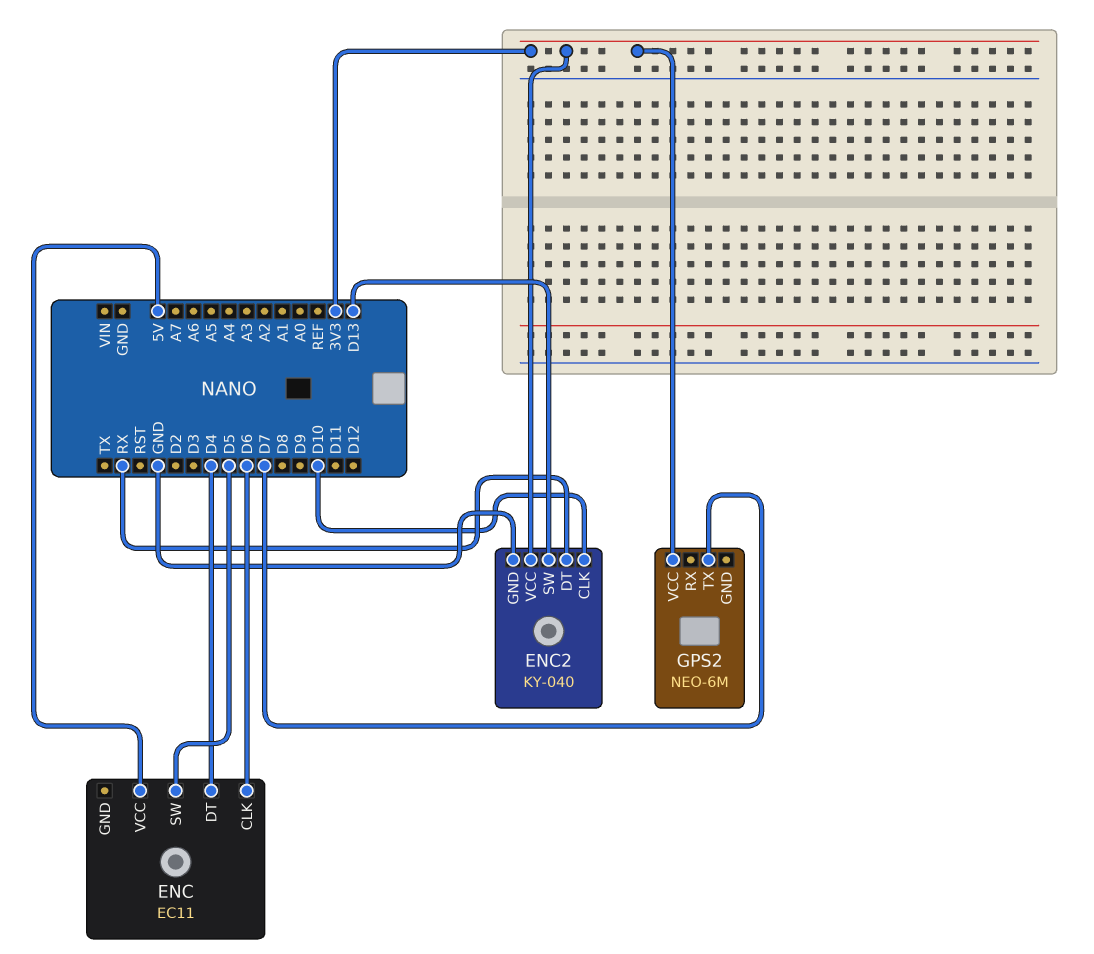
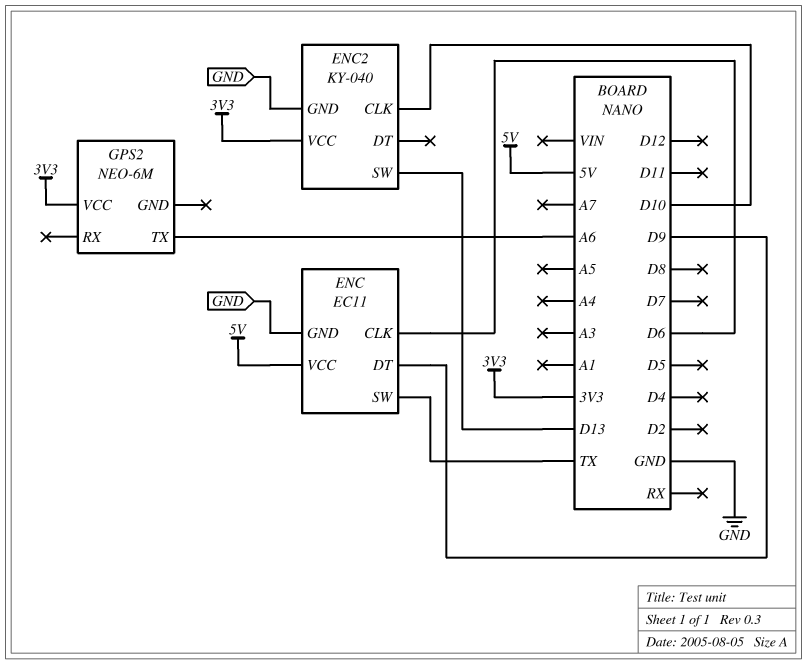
ENC pin DT: D4 -> D9
ENC pin GND: none -> GND
ENC pin SW: D5 -> TX
ENC2 pin DT: RX -> none
GPS2 pin TX: D7 -> A6

